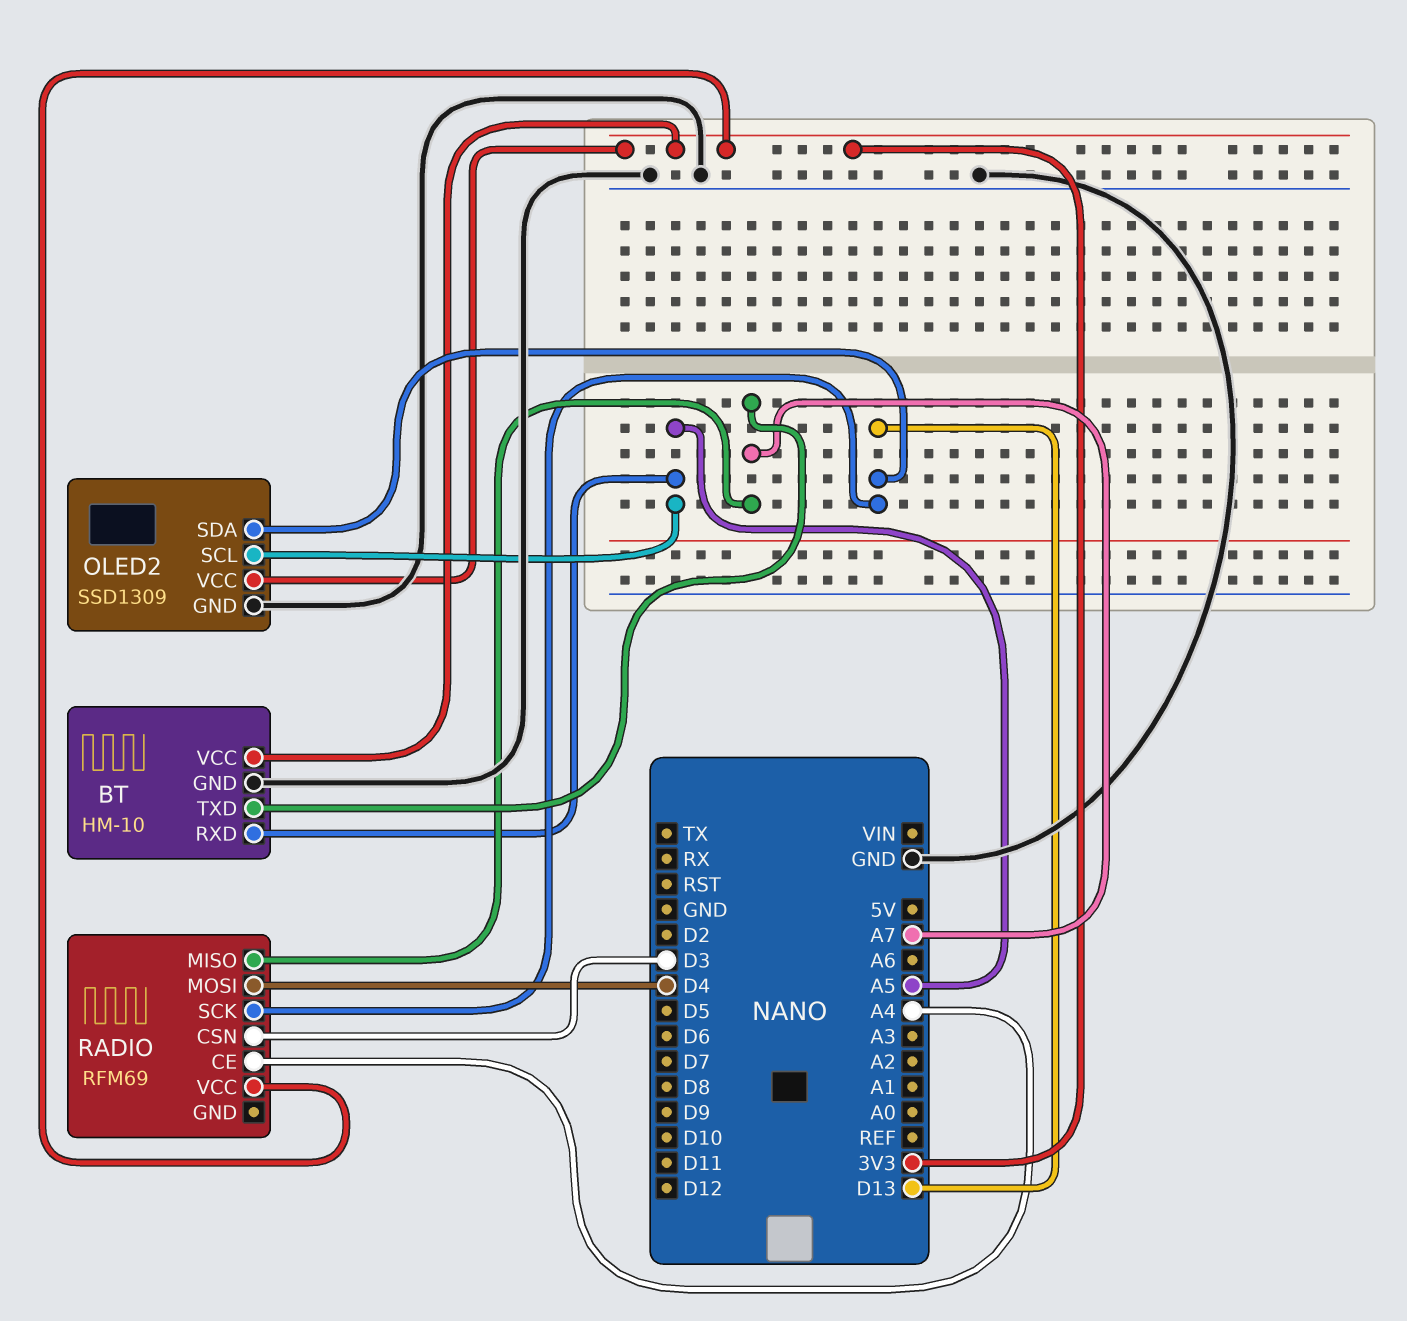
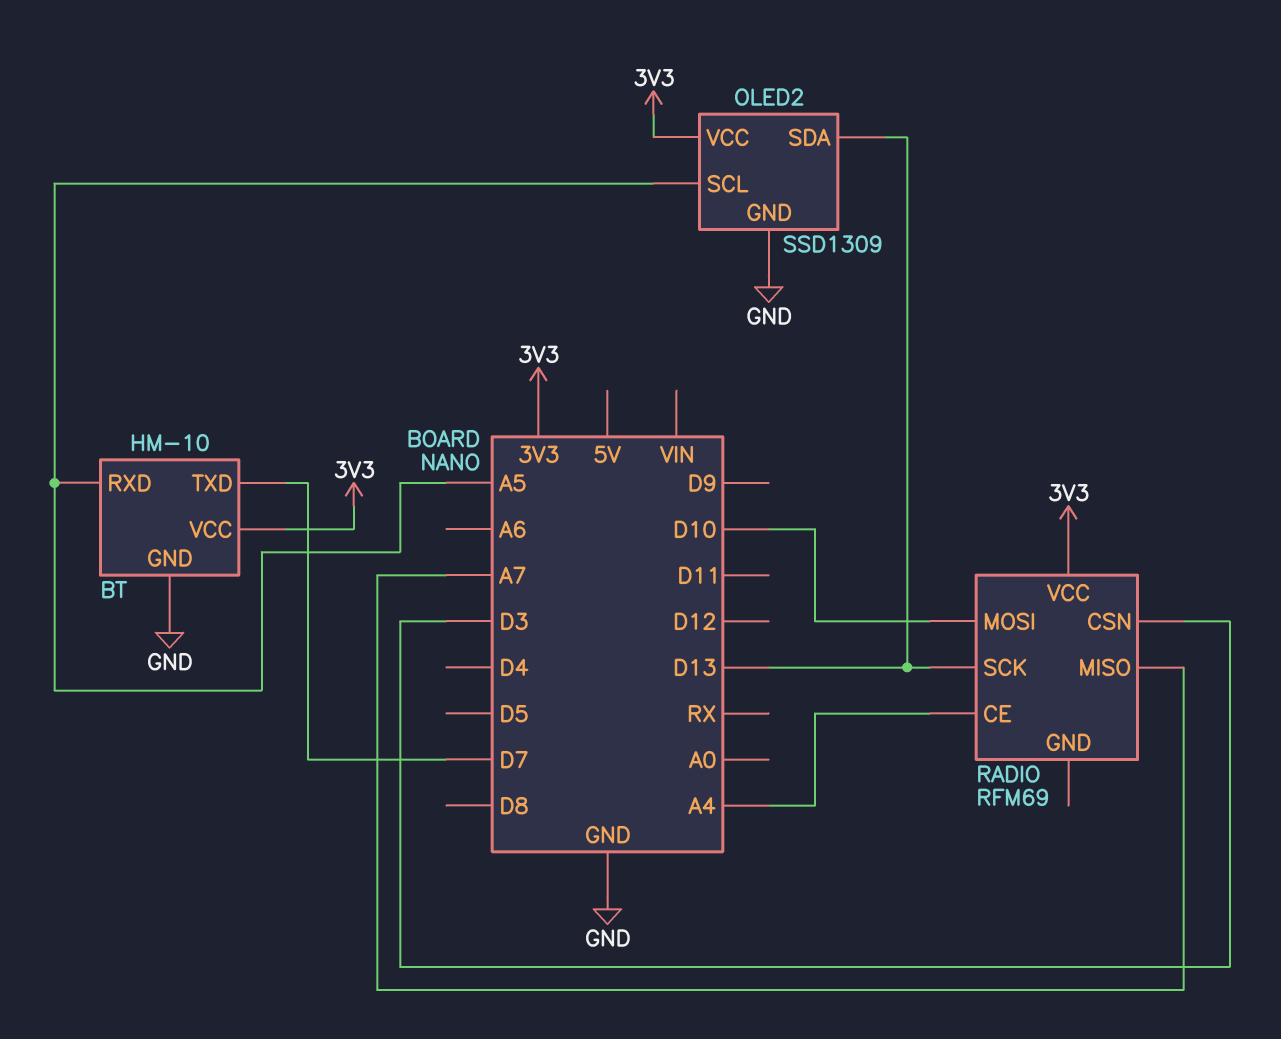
BT pin TXD: A7 -> D7
RADIO pin MOSI: D4 -> D10

